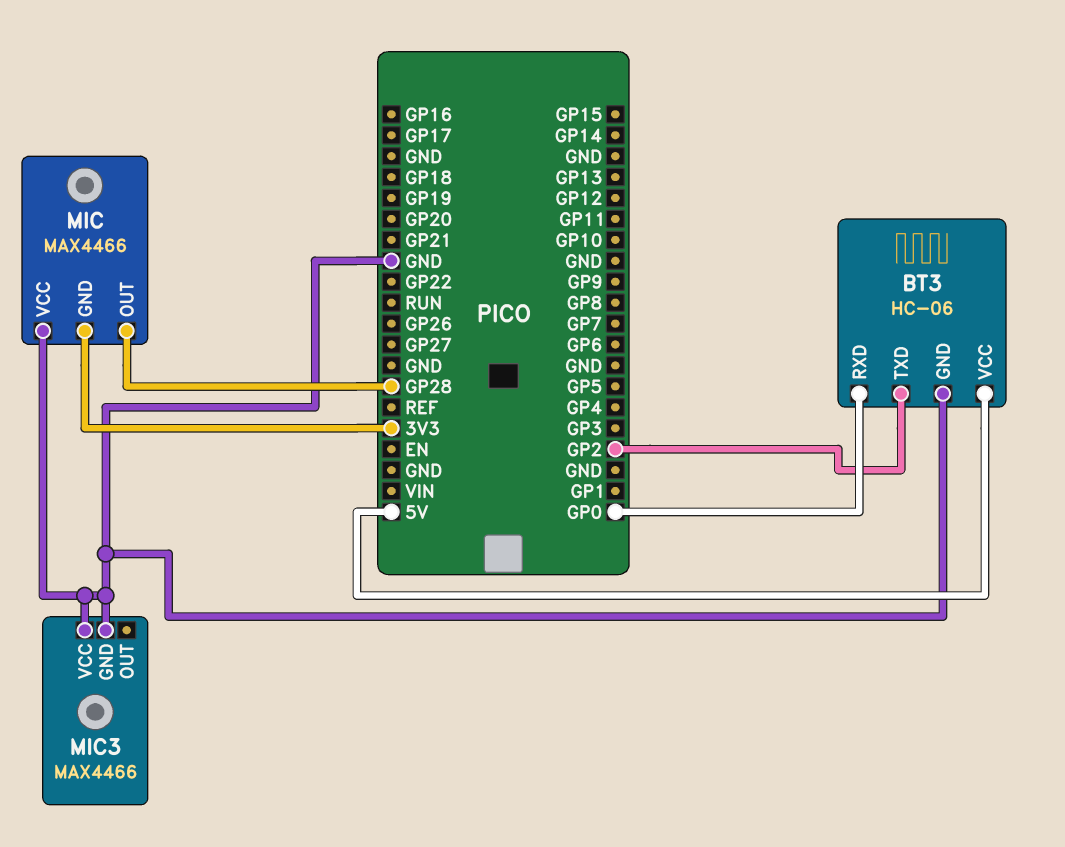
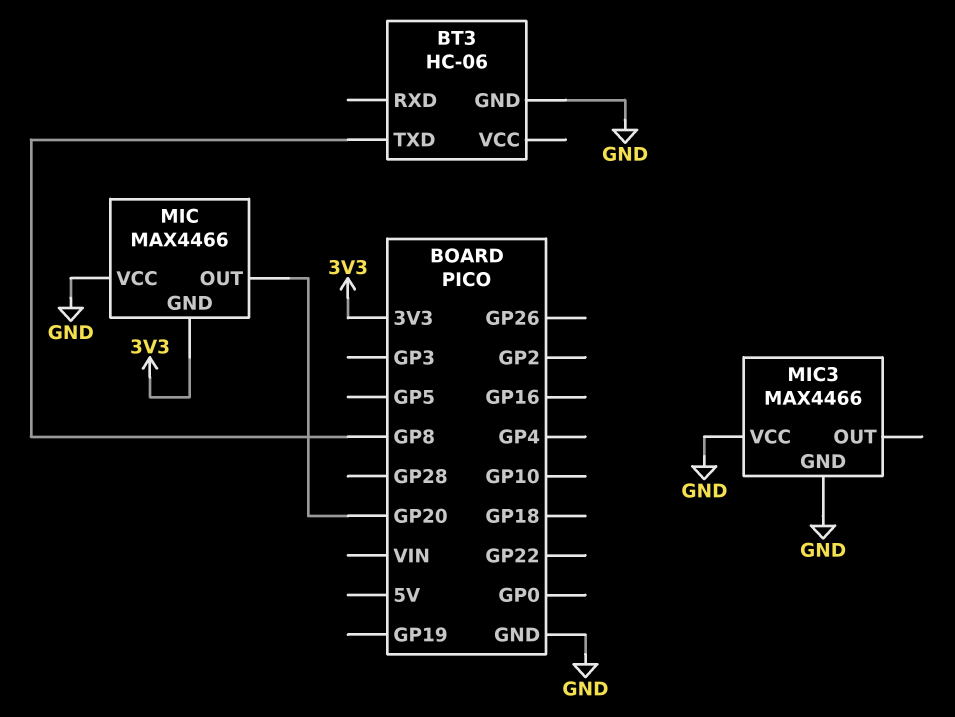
BT3 pin RXD: GP0 -> none
BT3 pin TXD: GP2 -> GP8
BT3 pin VCC: 5V -> none
MIC pin OUT: GP28 -> GP20

